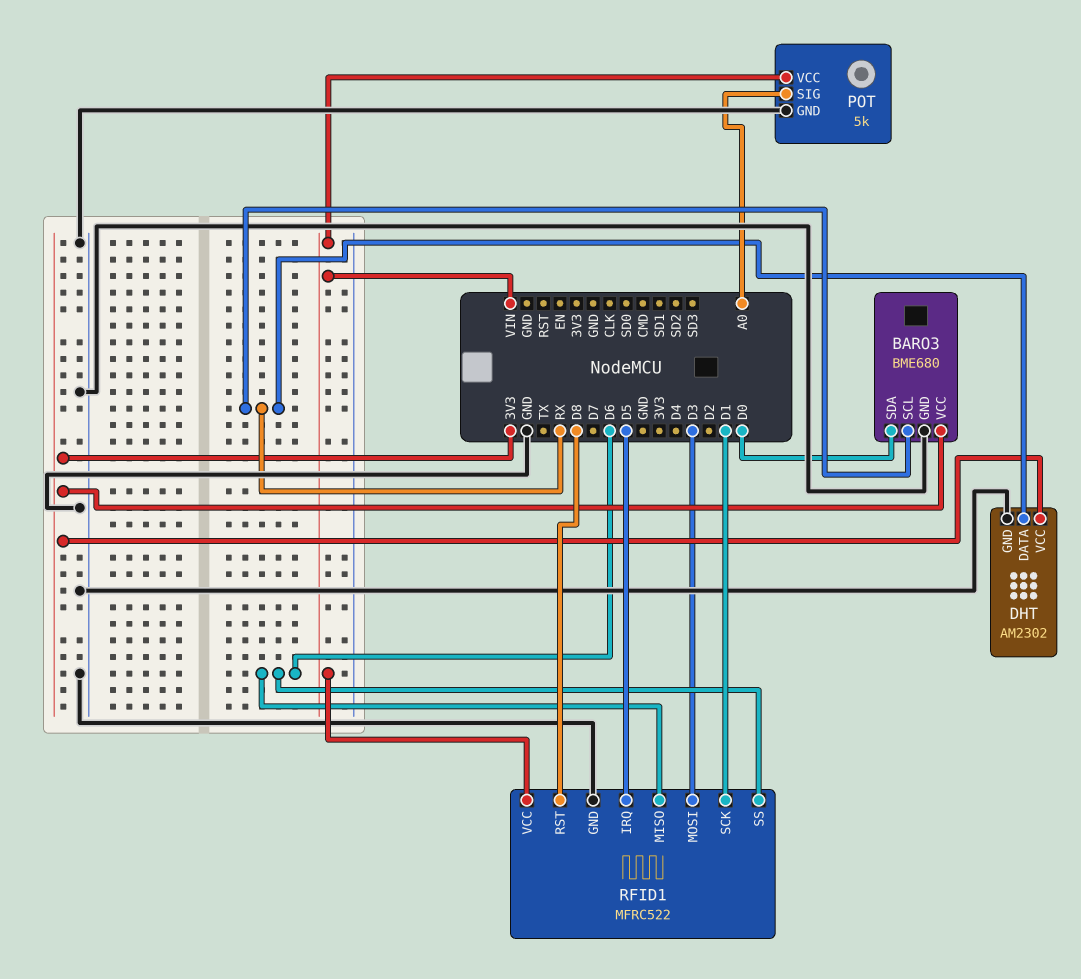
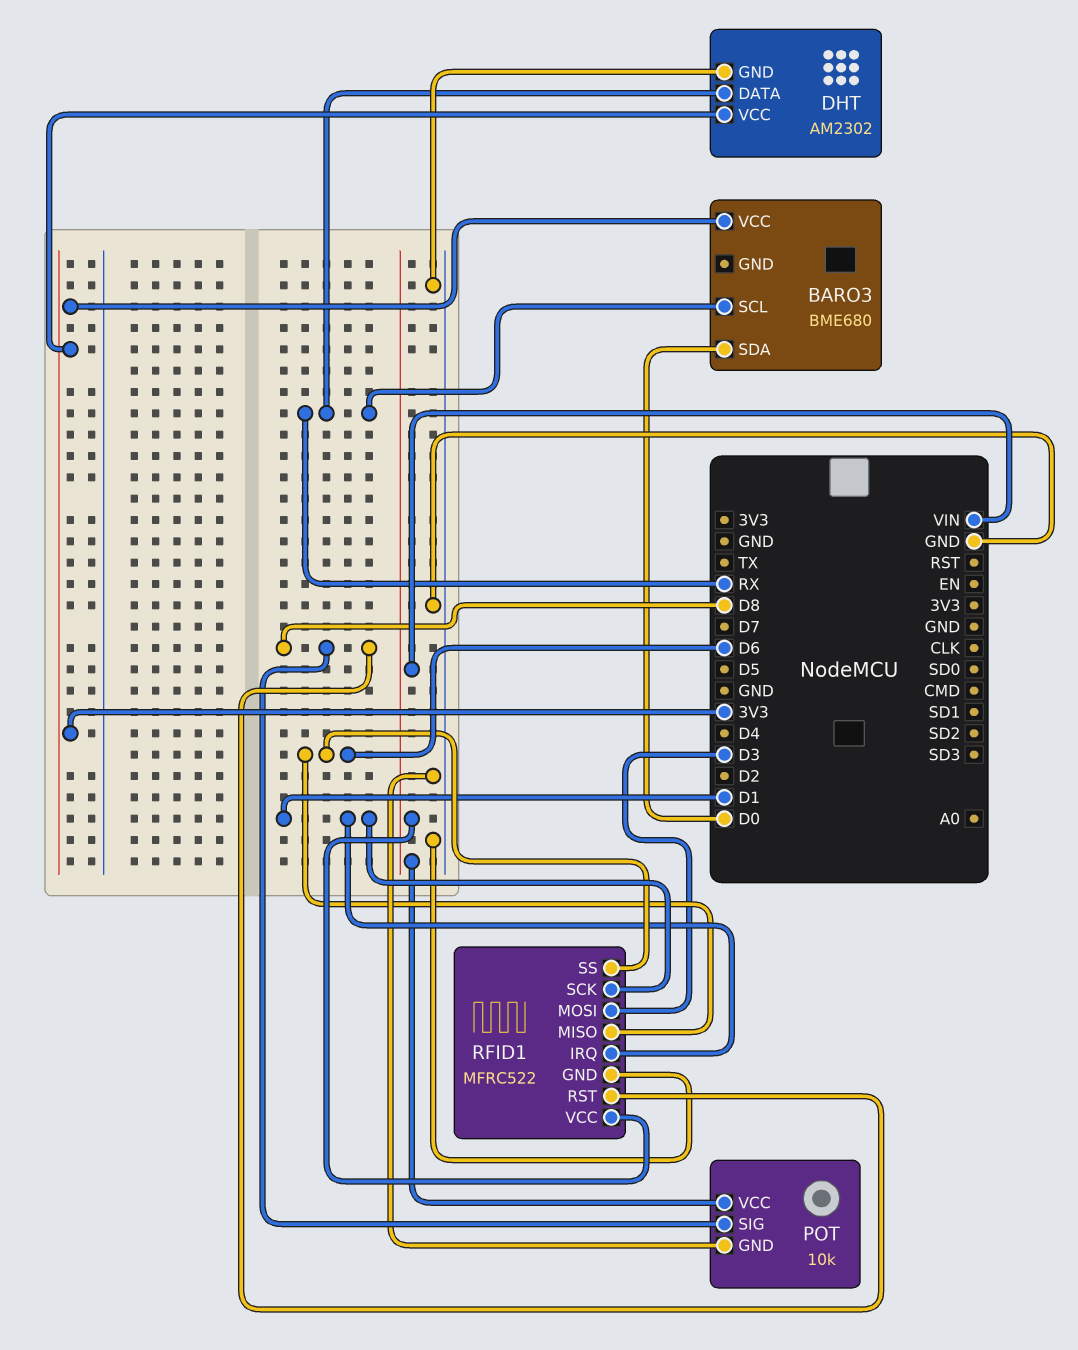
BARO3 pin GND: GND -> none
POT: 5k -> 10k
POT pin SIG: A0 -> D8
RFID1 pin IRQ: D5 -> D1

